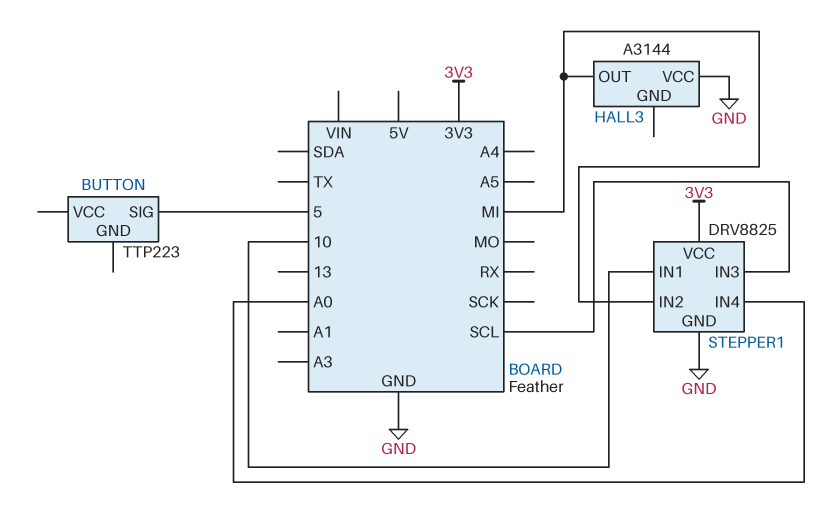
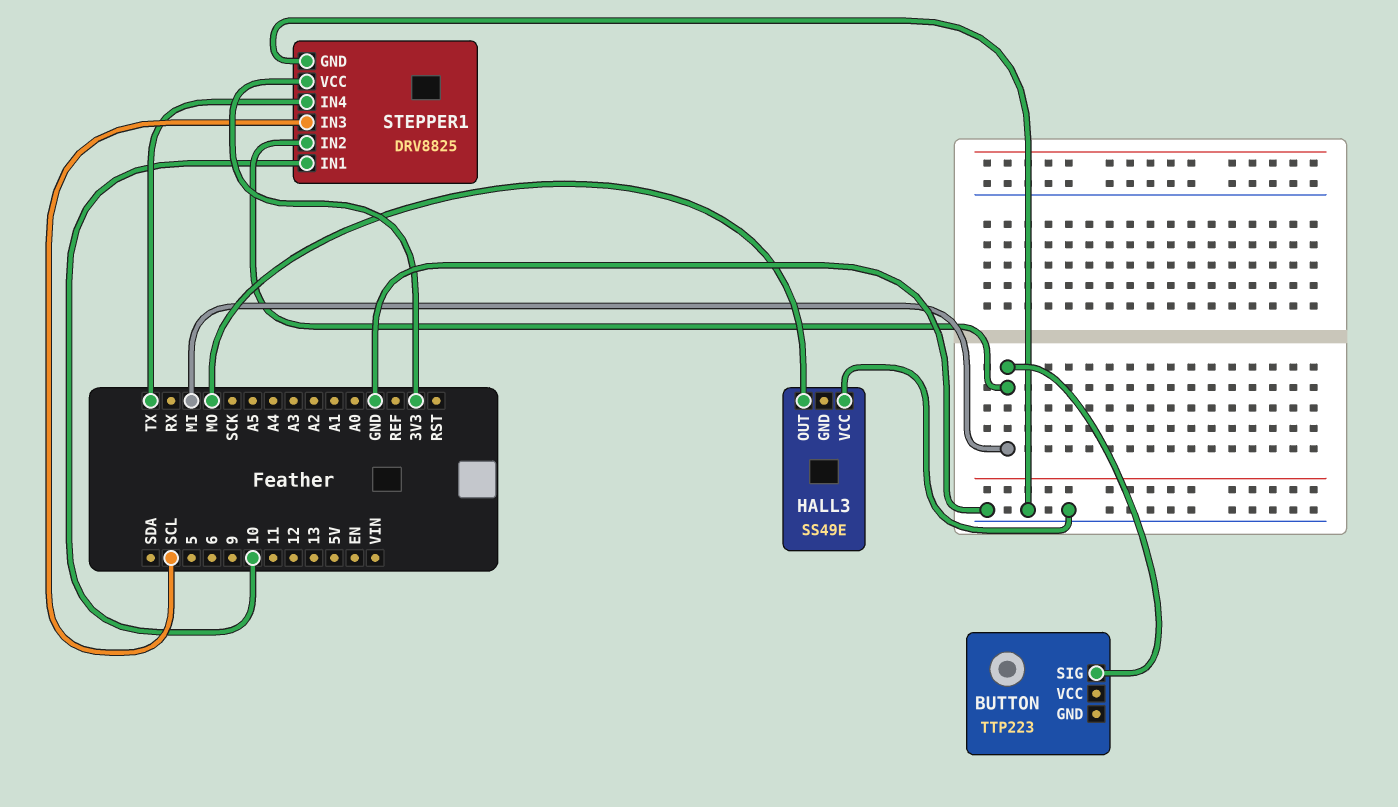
BUTTON pin SIG: 5 -> MI
HALL3: A3144 -> SS49E
HALL3 pin OUT: MI -> MO
STEPPER1 pin IN4: A0 -> TX

